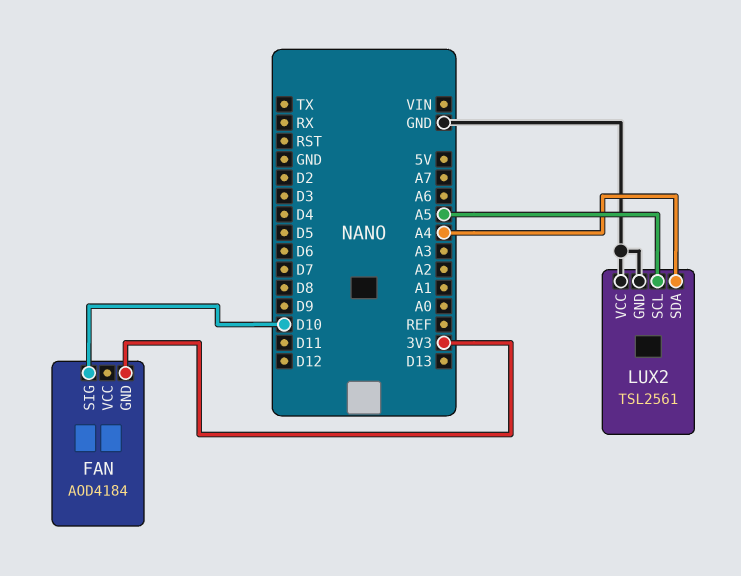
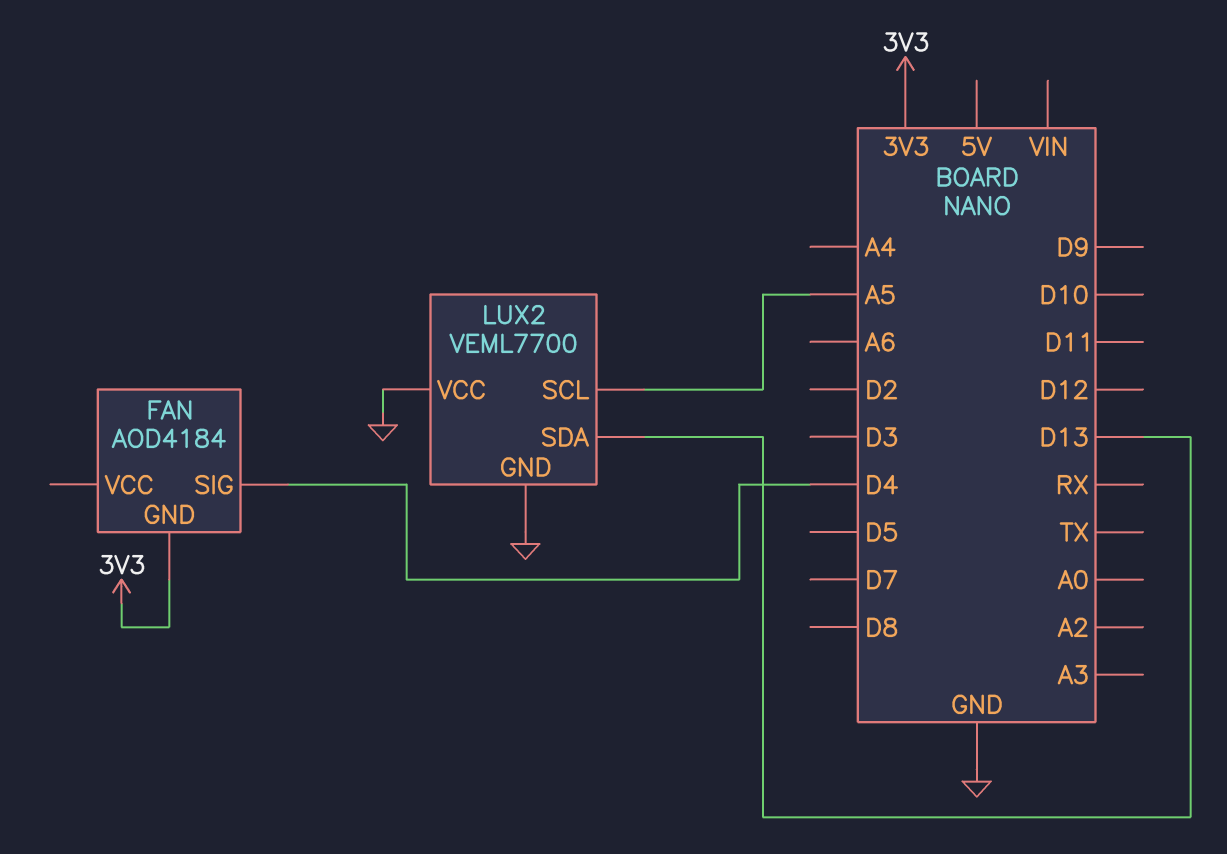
FAN pin SIG: D10 -> D4
LUX2: TSL2561 -> VEML7700
LUX2 pin SDA: A4 -> D13

